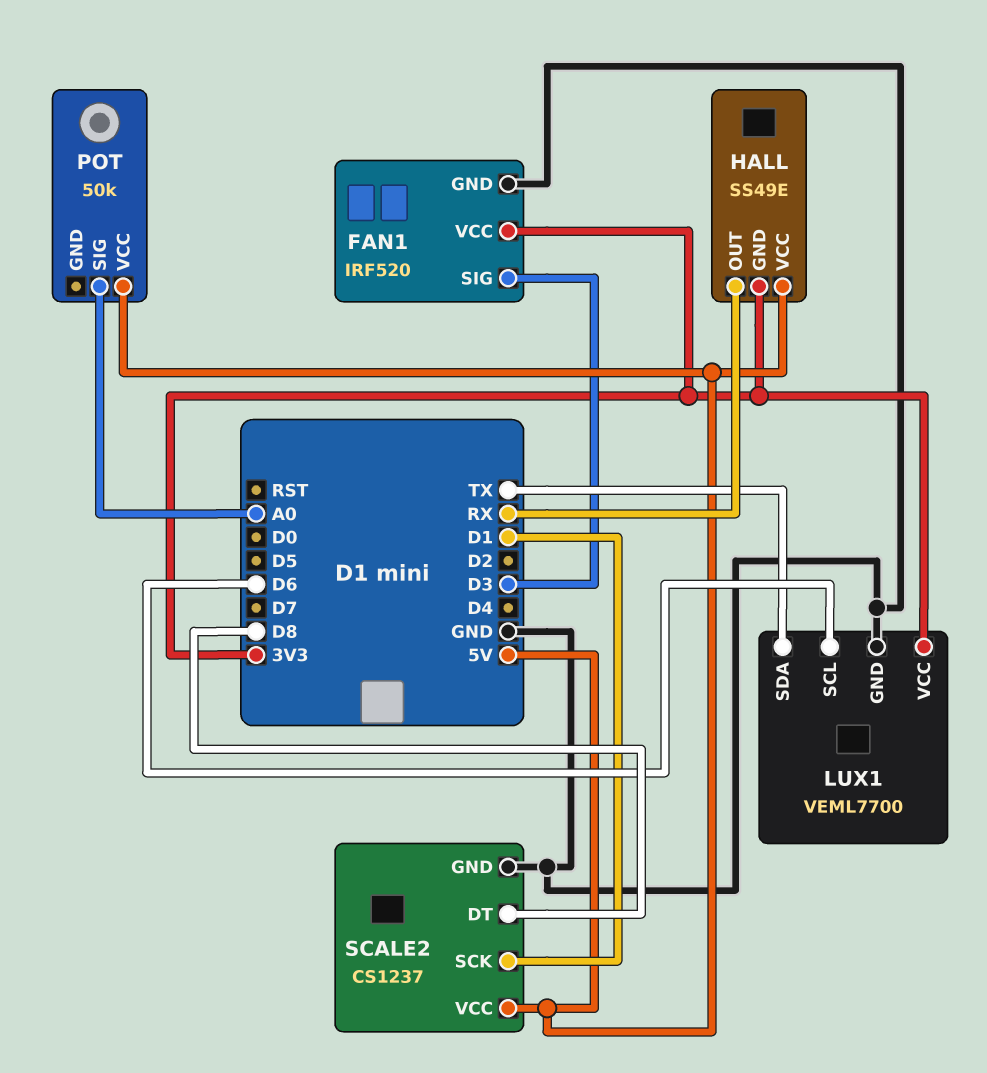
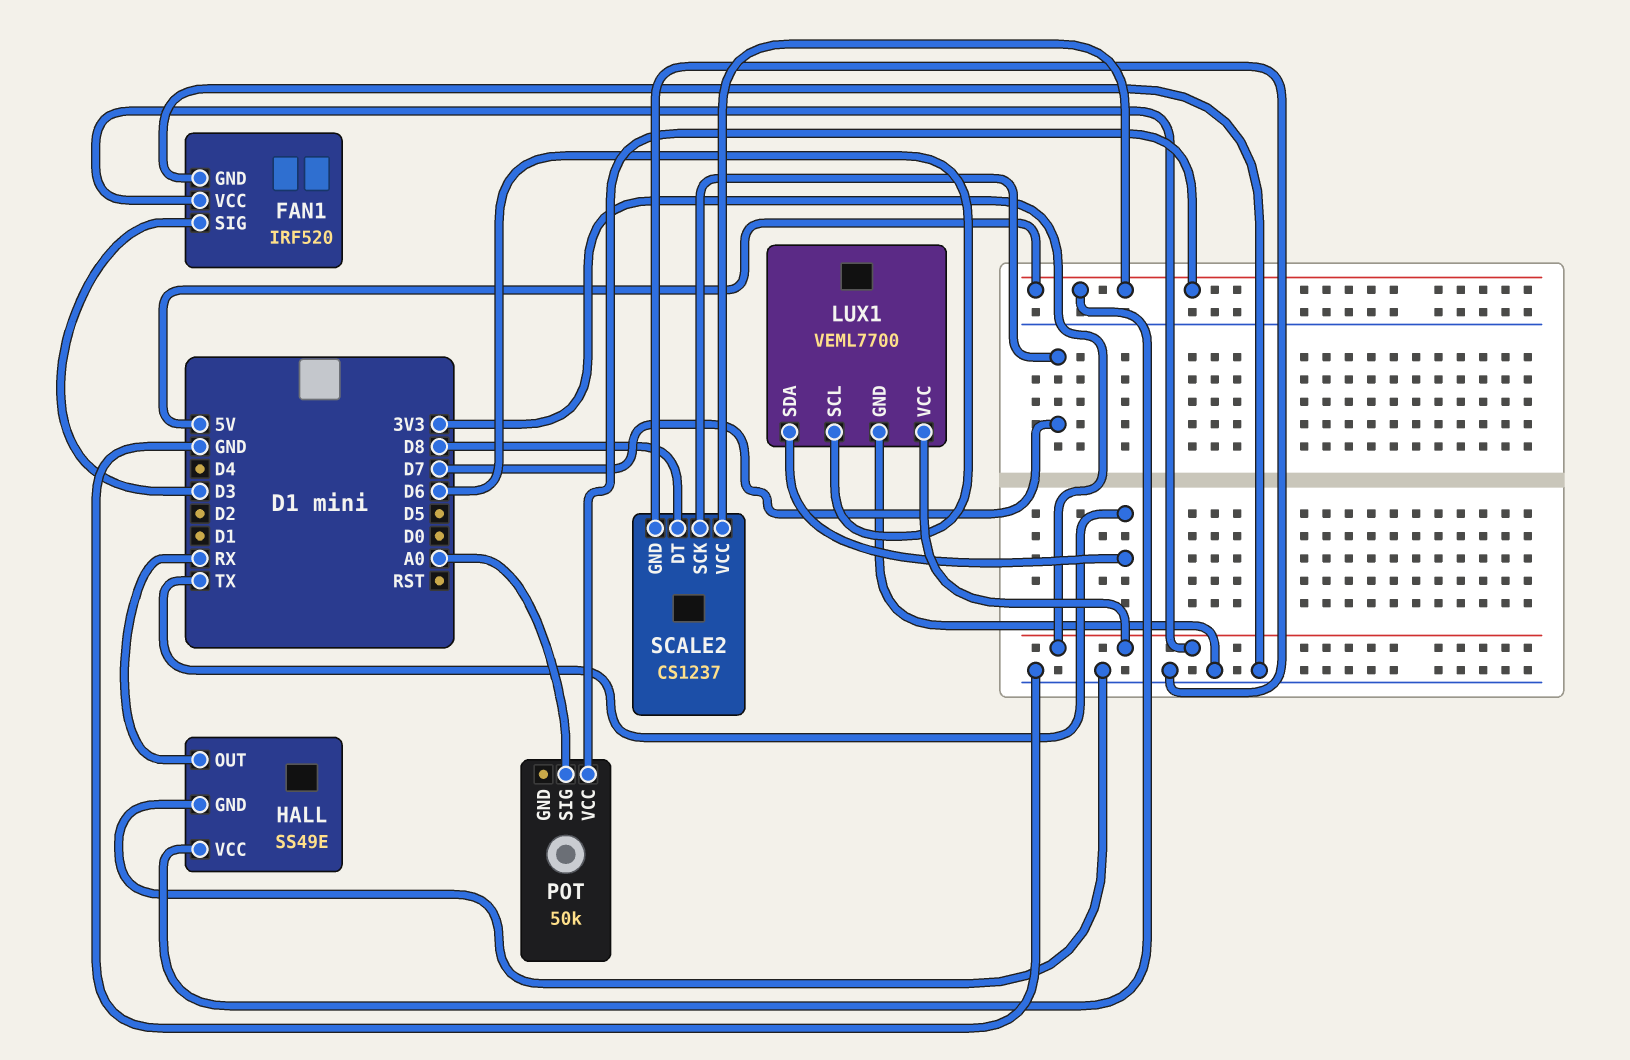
HALL pin GND: 3V3 -> GND
SCALE2 pin SCK: D1 -> D7

